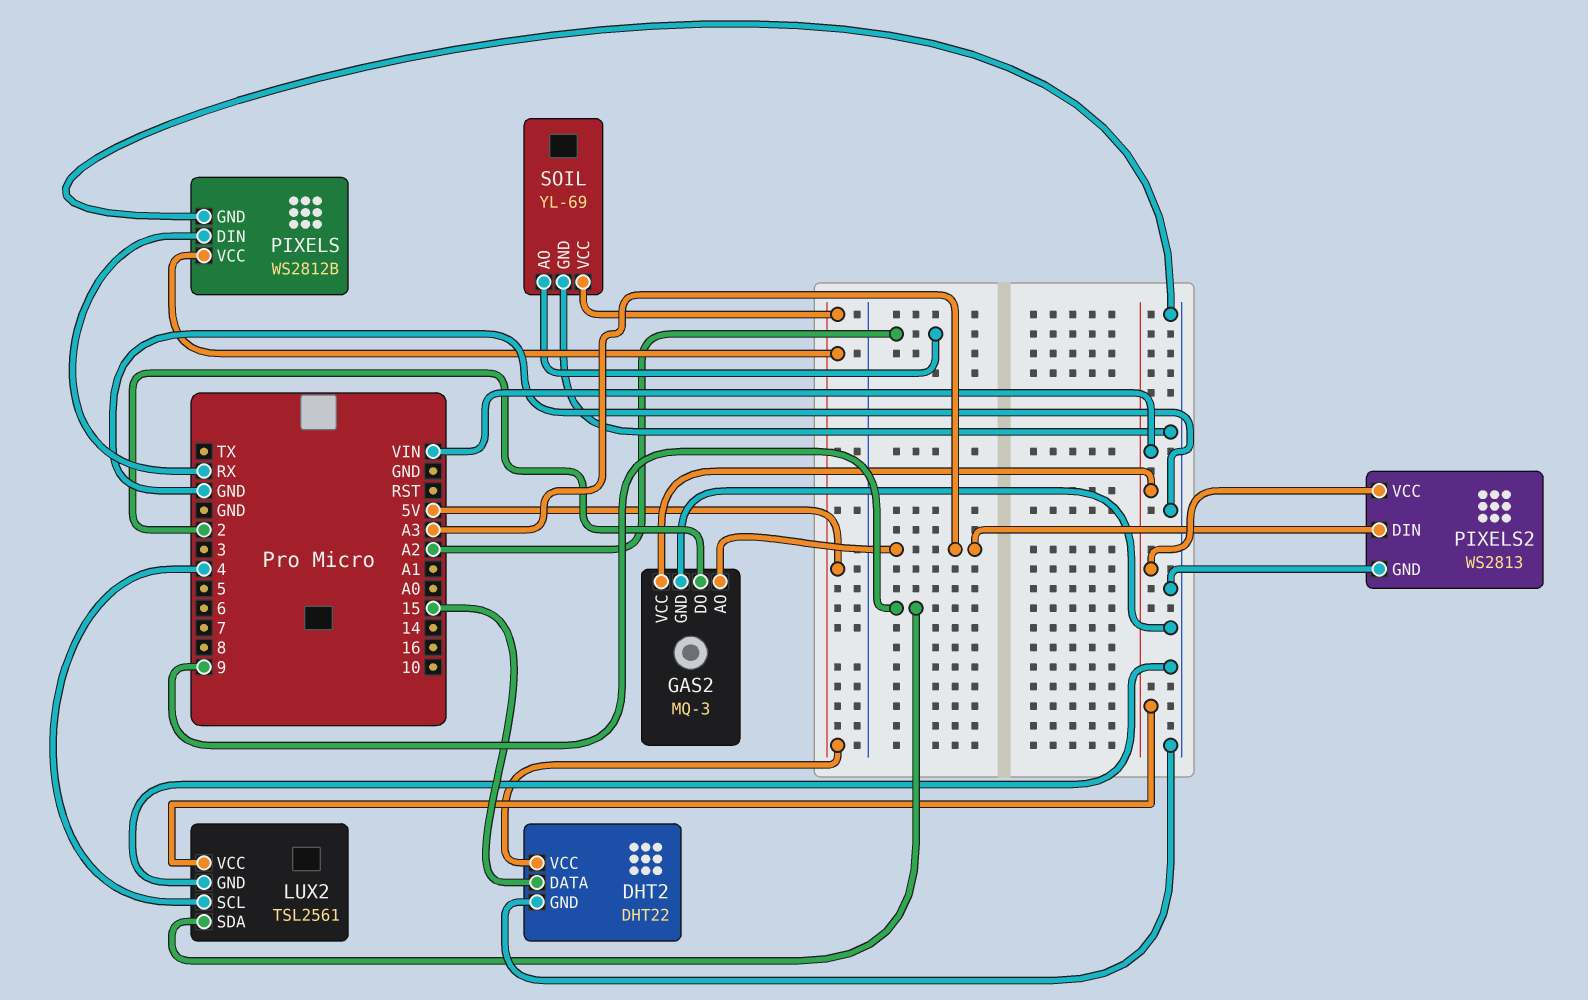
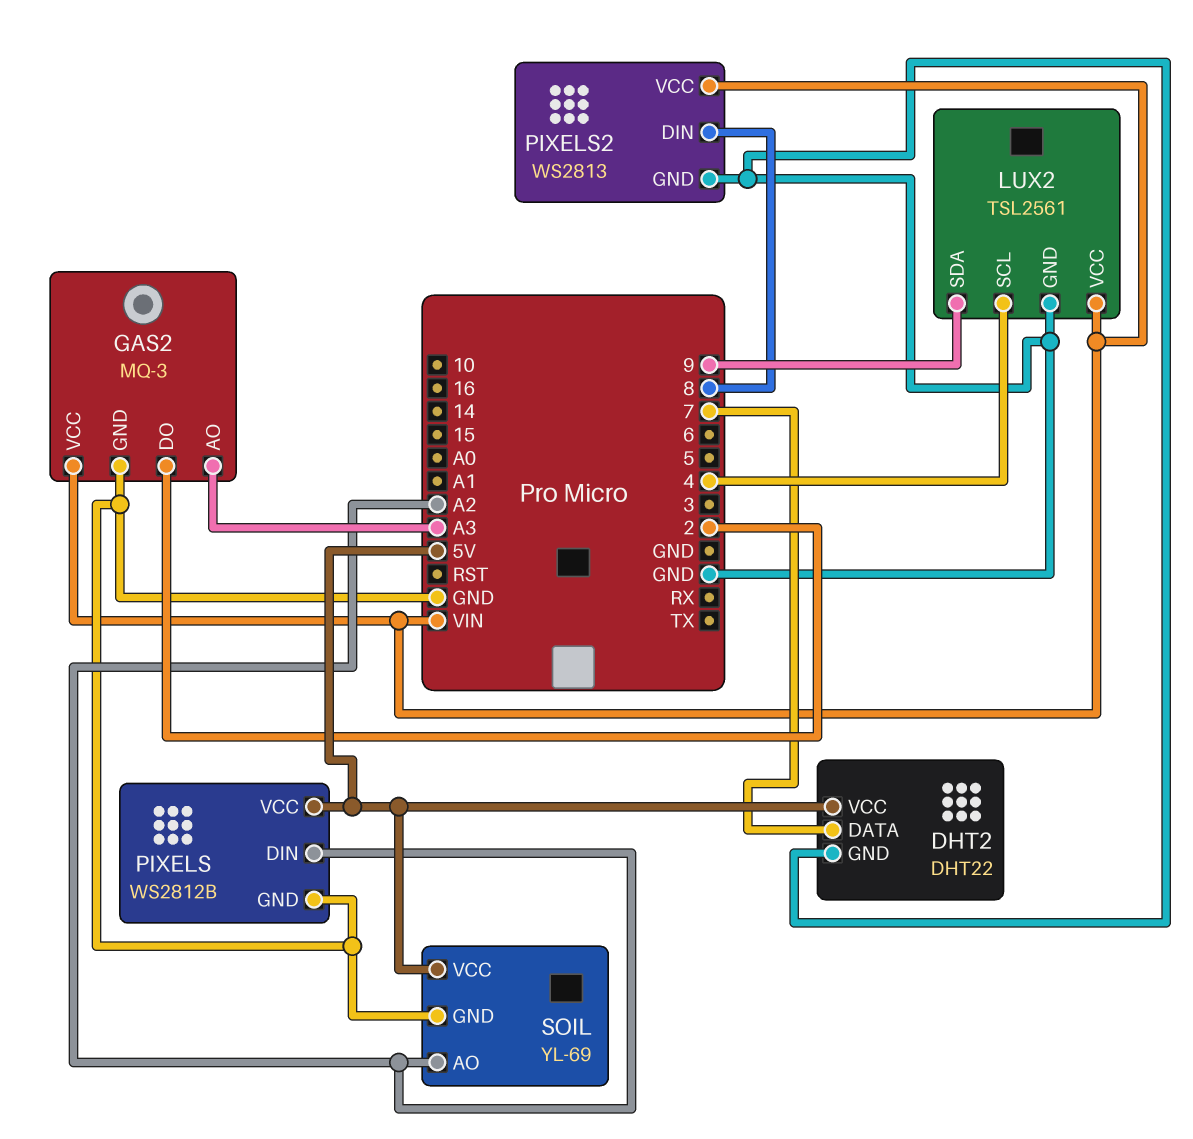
DHT2 pin DATA: 15 -> 7
PIXELS pin DIN: RX -> A2
PIXELS2 pin DIN: A3 -> 8

